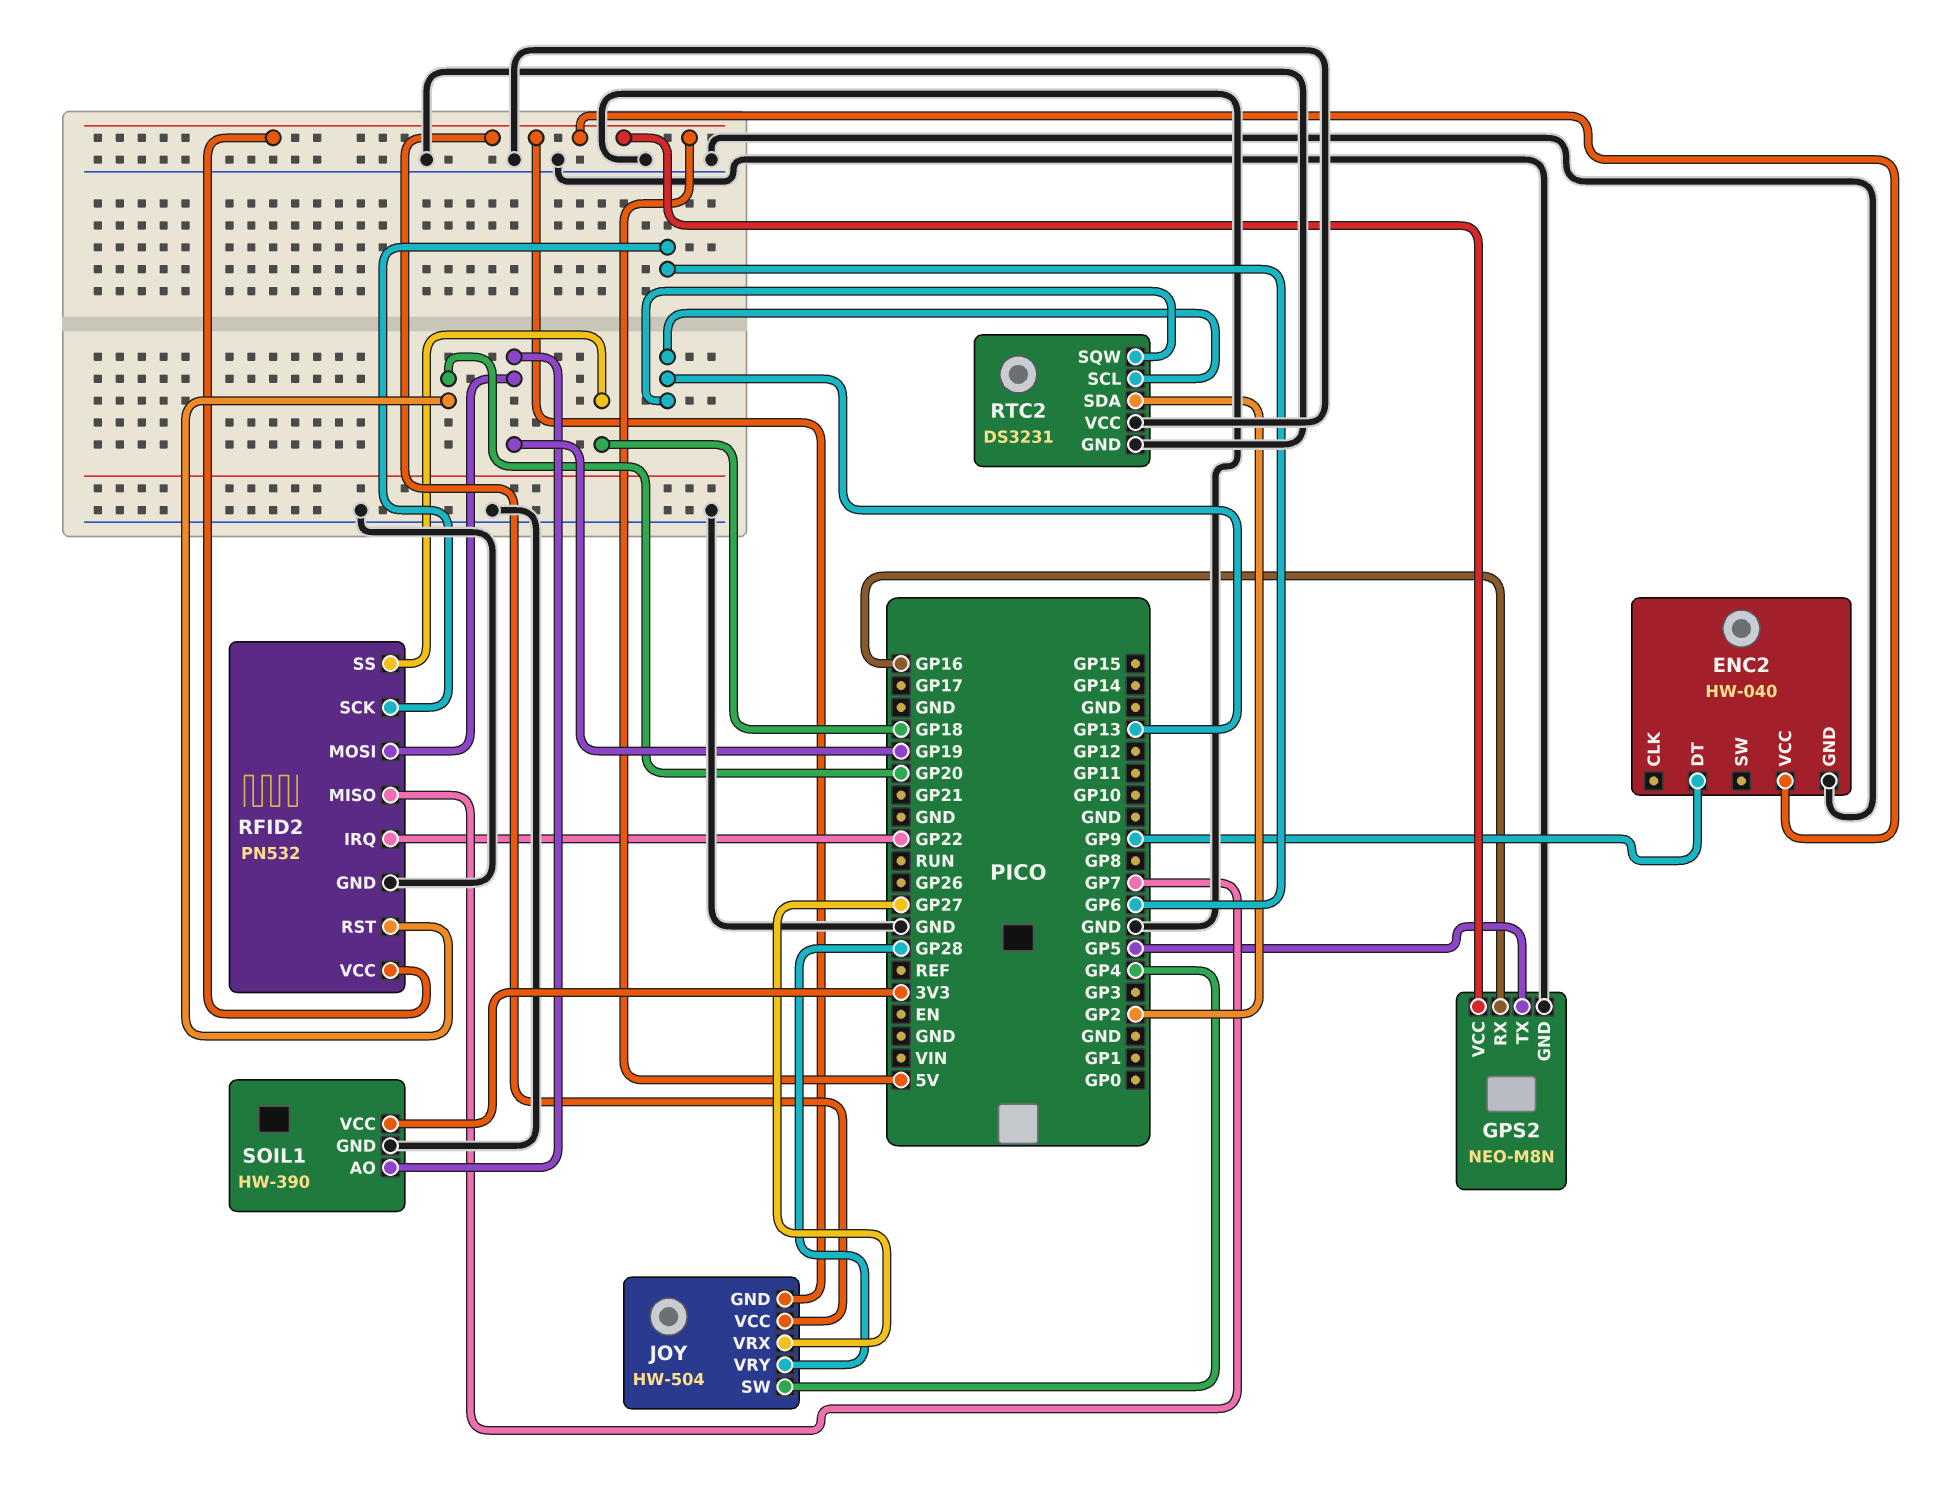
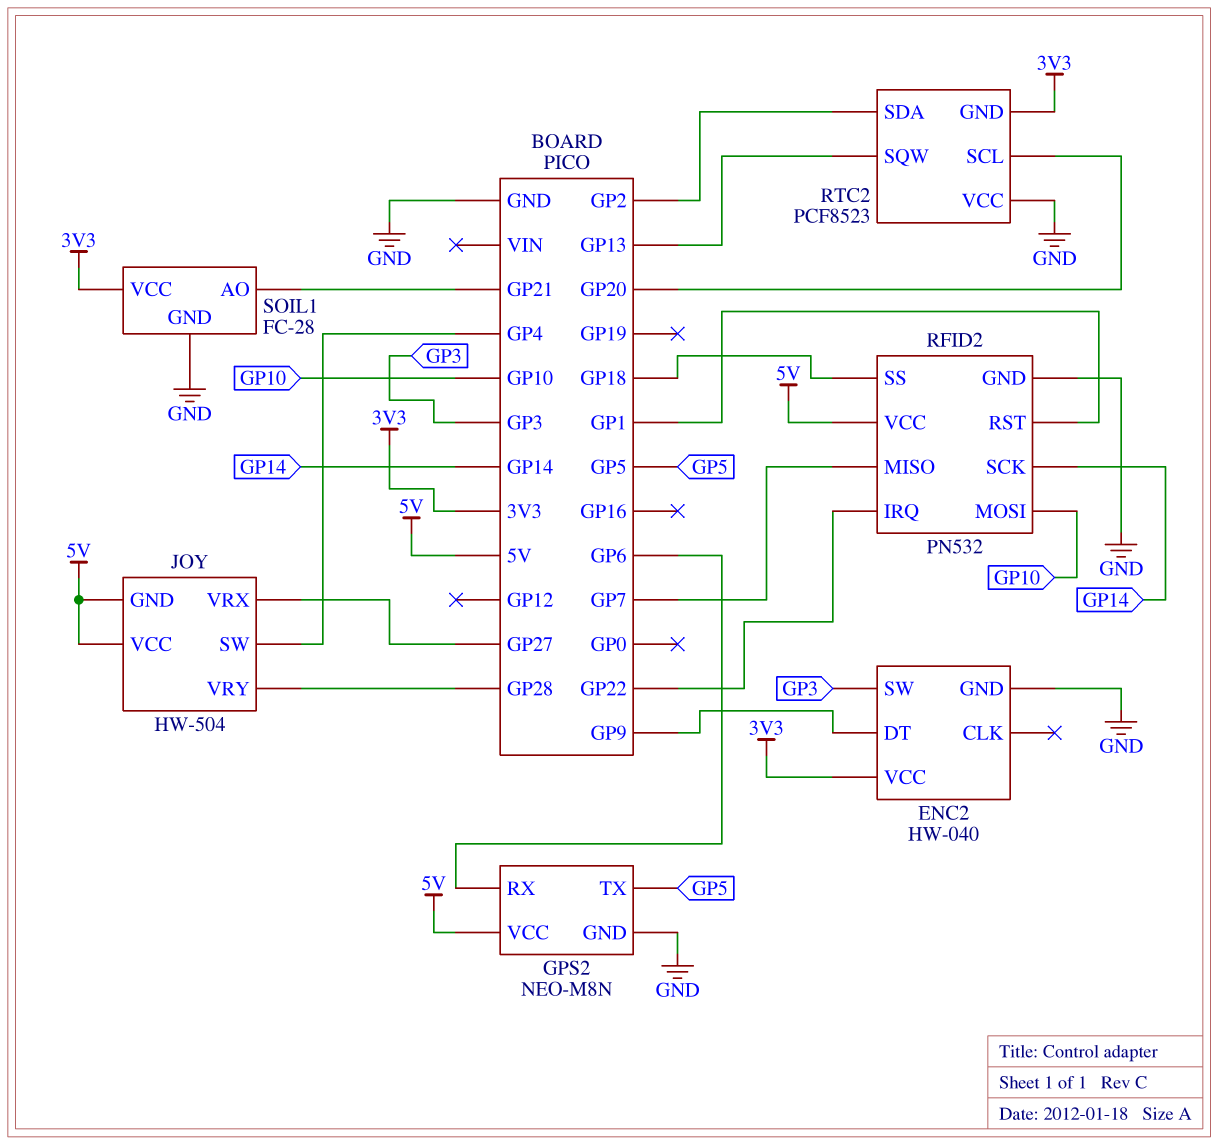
ENC2 pin SW: none -> GP3
ENC2 pin VCC: 5V -> 3V3
GPS2 pin RX: GP16 -> GP6
RFID2 pin MOSI: GP19 -> GP10
RFID2 pin RST: GP20 -> GP1
RFID2 pin SCK: GP6 -> GP14
RTC2: DS3231 -> PCF8523
RTC2 pin GND: GND -> 3V3
RTC2 pin SCL: GP13 -> GP20
SOIL1: HW-390 -> FC-28
SOIL1 pin AO: GP19 -> GP21

